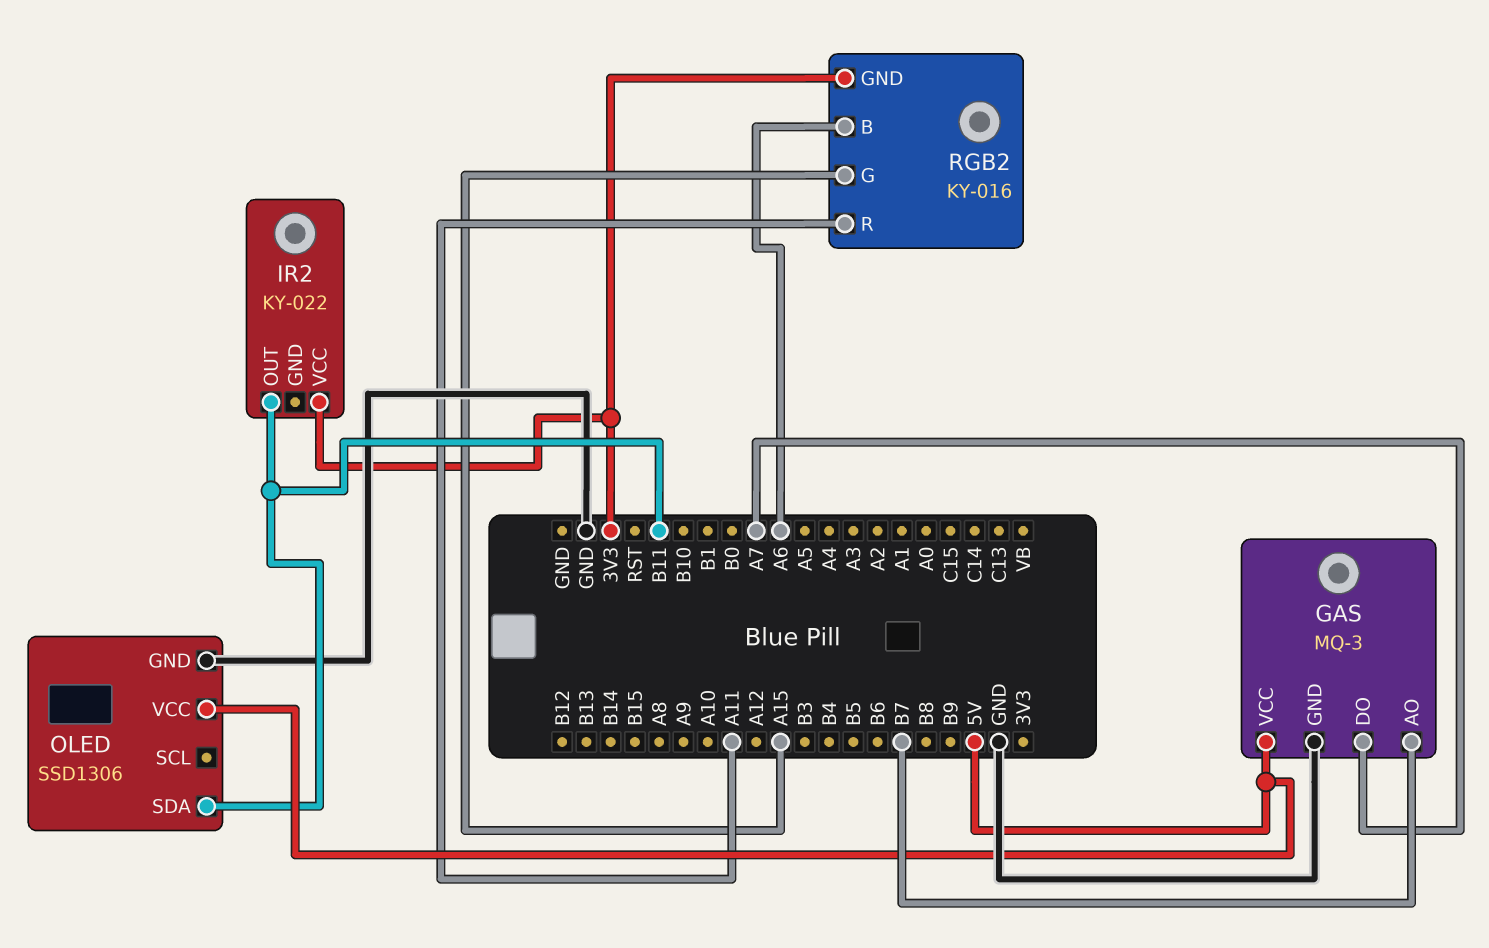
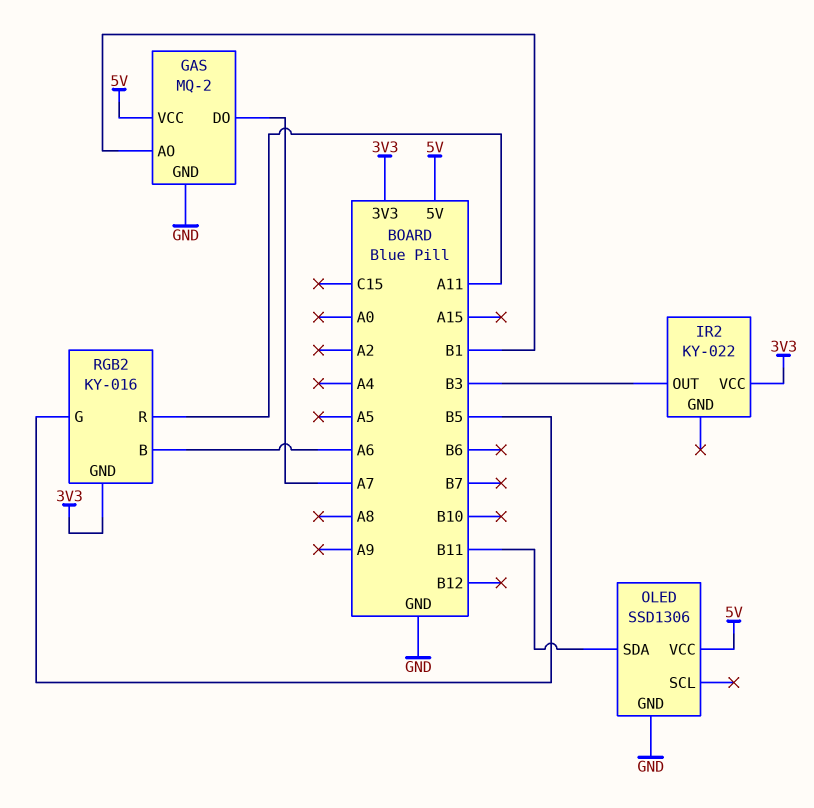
GAS: MQ-3 -> MQ-2
GAS pin AO: B7 -> B1
IR2 pin OUT: B11 -> B3
RGB2 pin G: A15 -> B5

